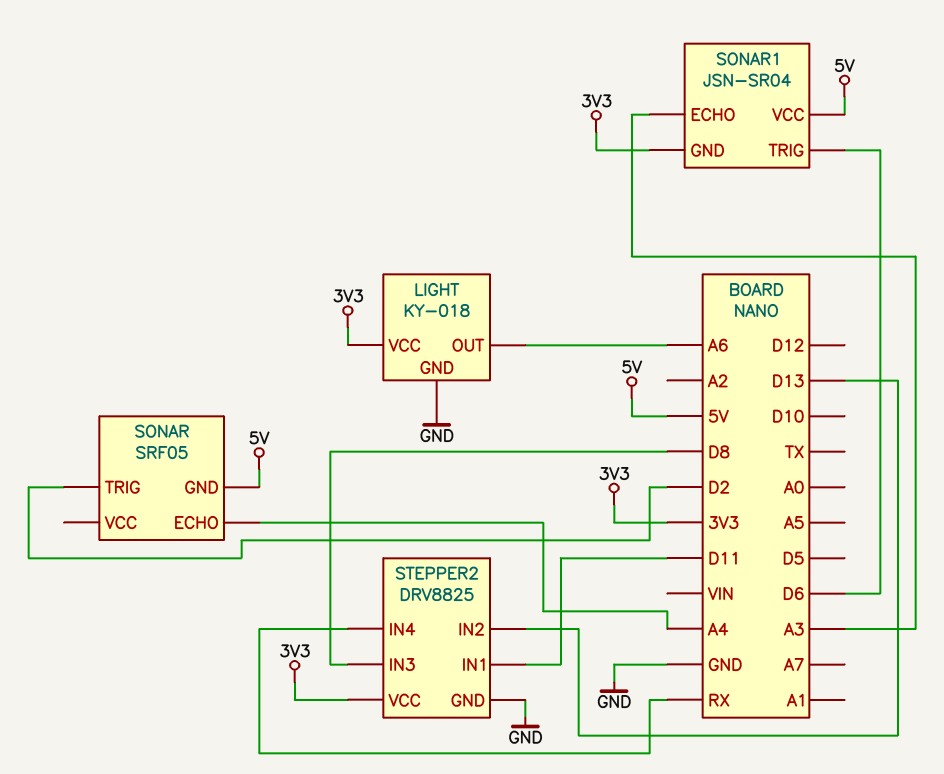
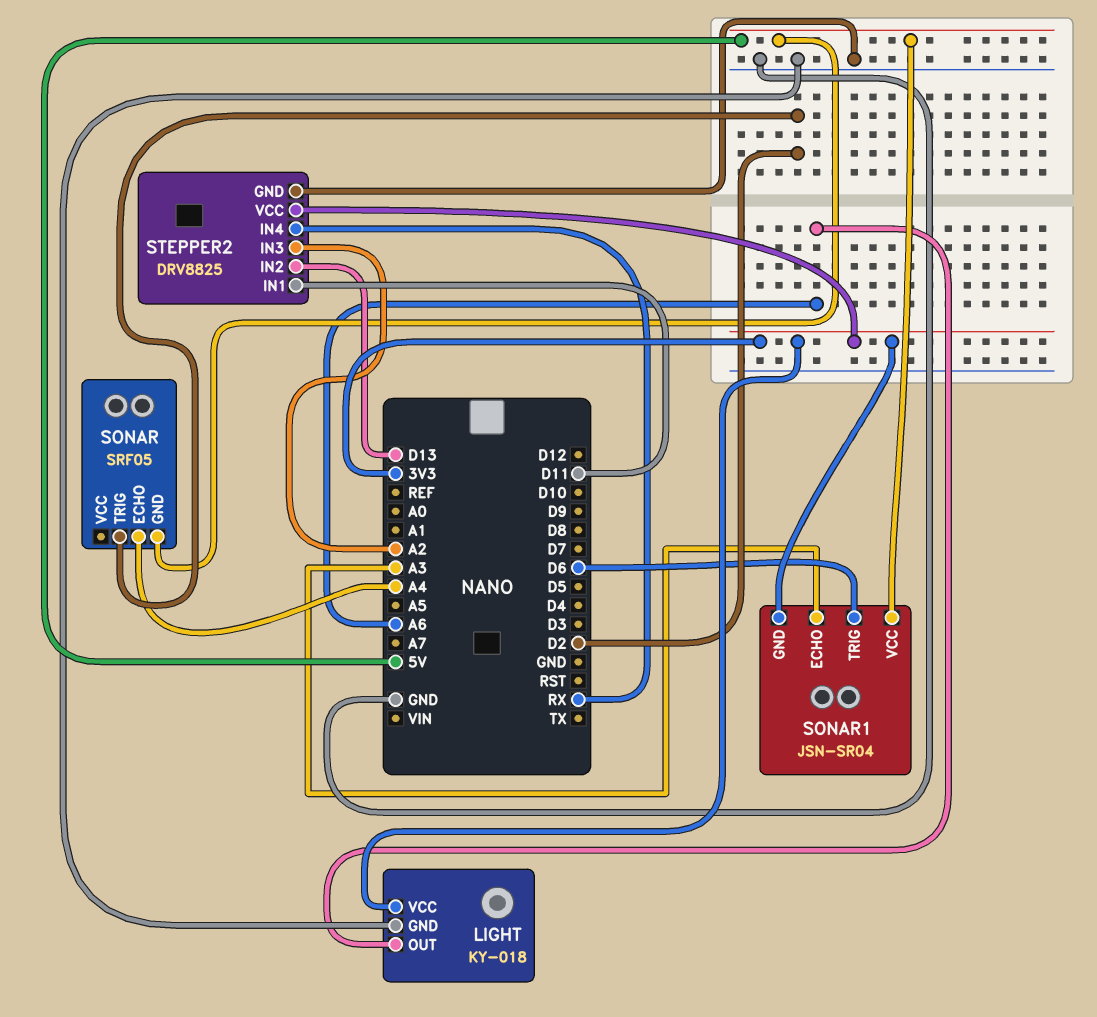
STEPPER2 pin IN3: D8 -> A2

